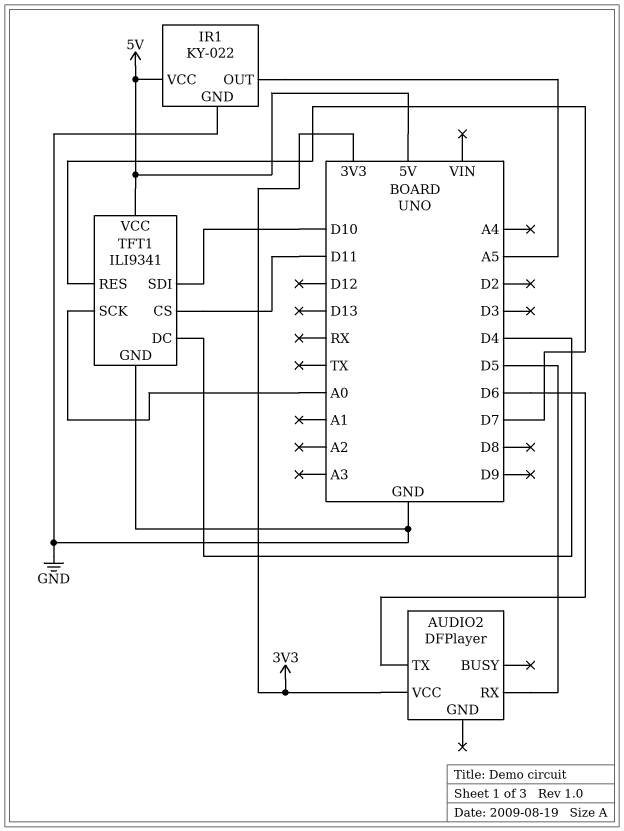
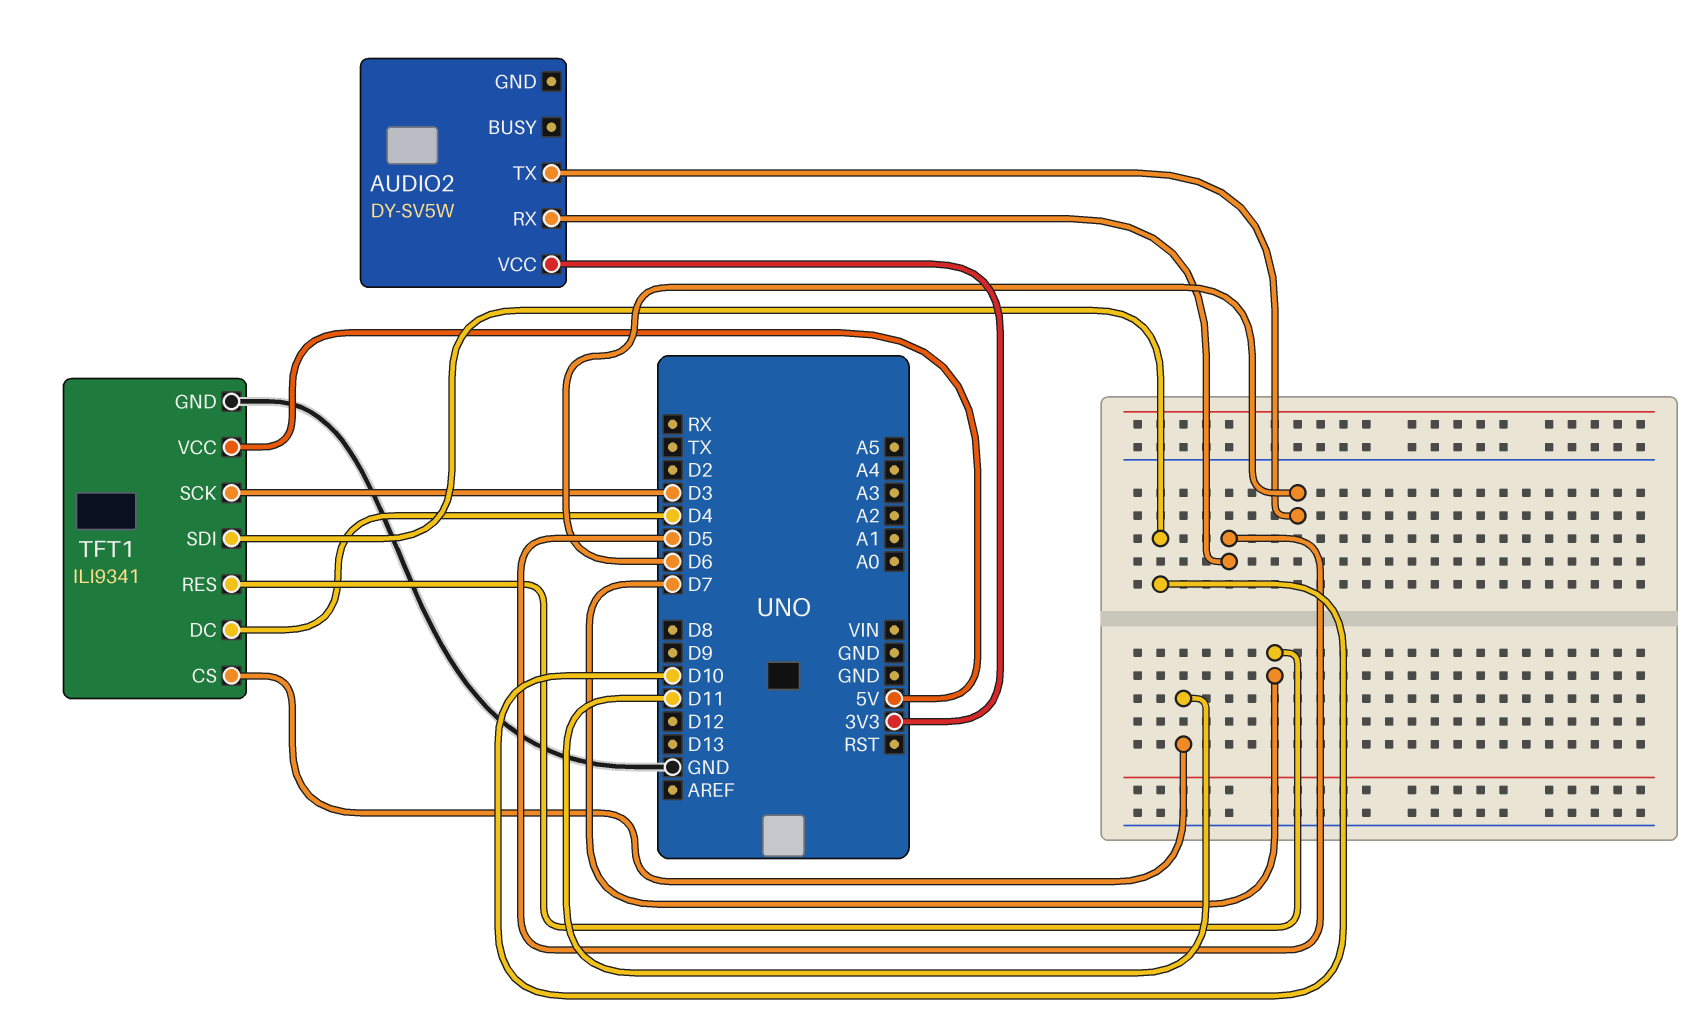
AUDIO2: DFPlayer -> DY-SV5W
IR1: KY-022 -> none
IR1 pin GND: GND -> none
IR1 pin OUT: A5 -> none
IR1 pin VCC: 5V -> none
TFT1 pin SCK: A0 -> D3

